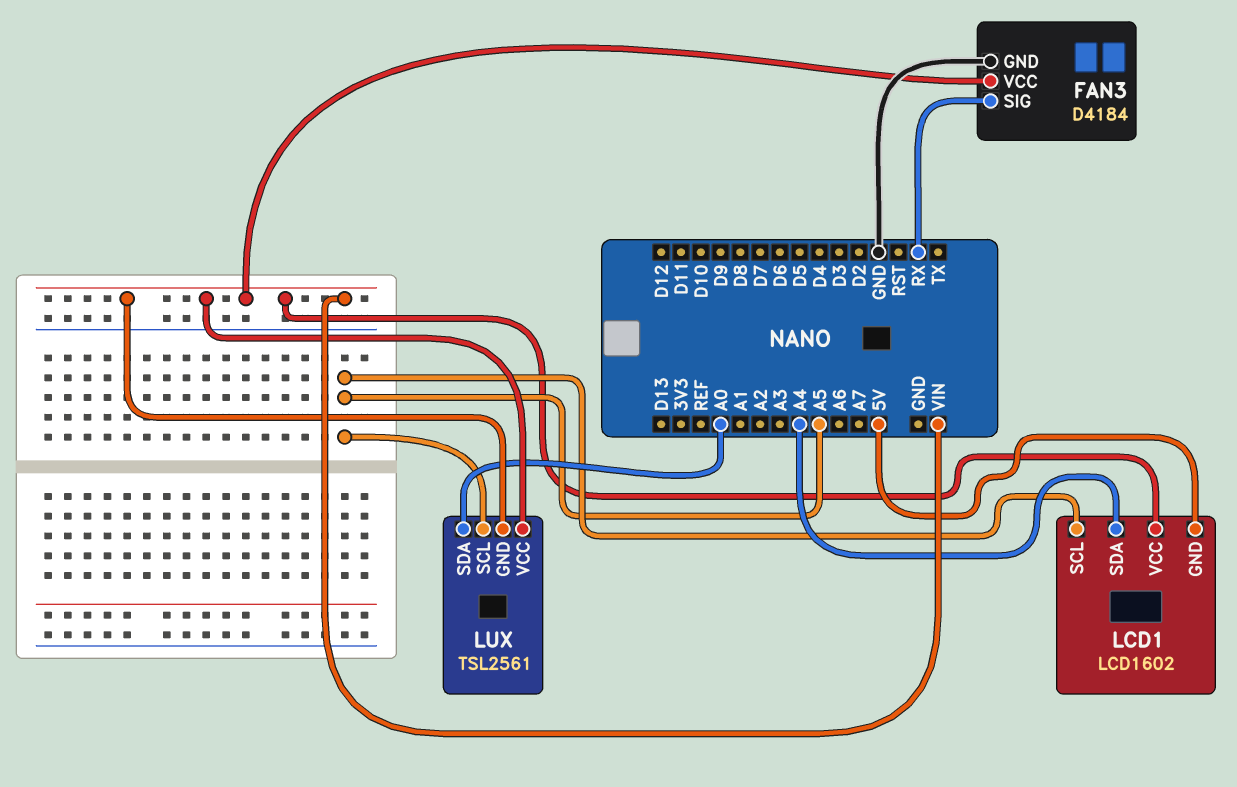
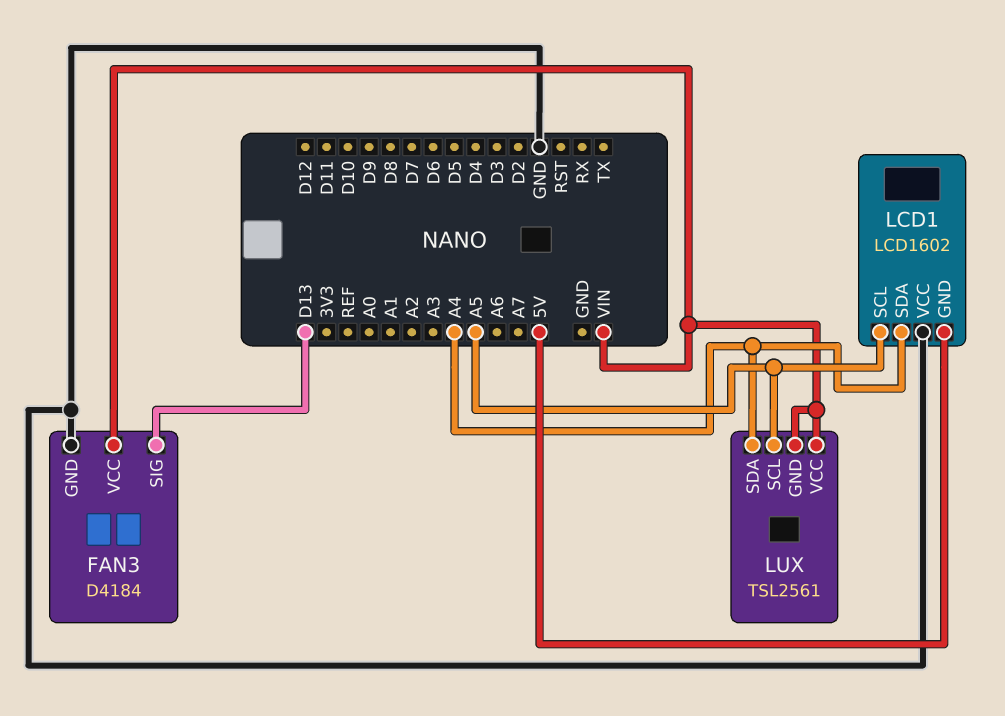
FAN3 pin SIG: RX -> D13
LCD1 pin VCC: VIN -> GND
LUX pin SDA: A0 -> A4

